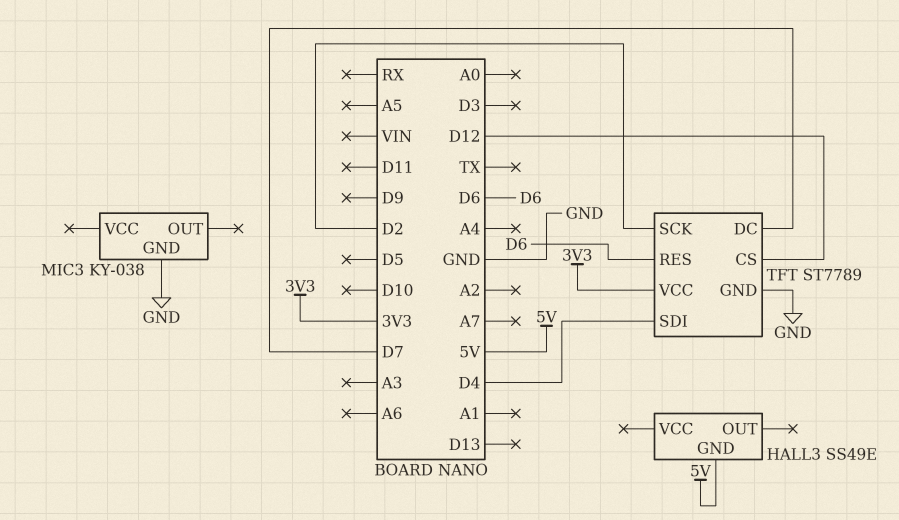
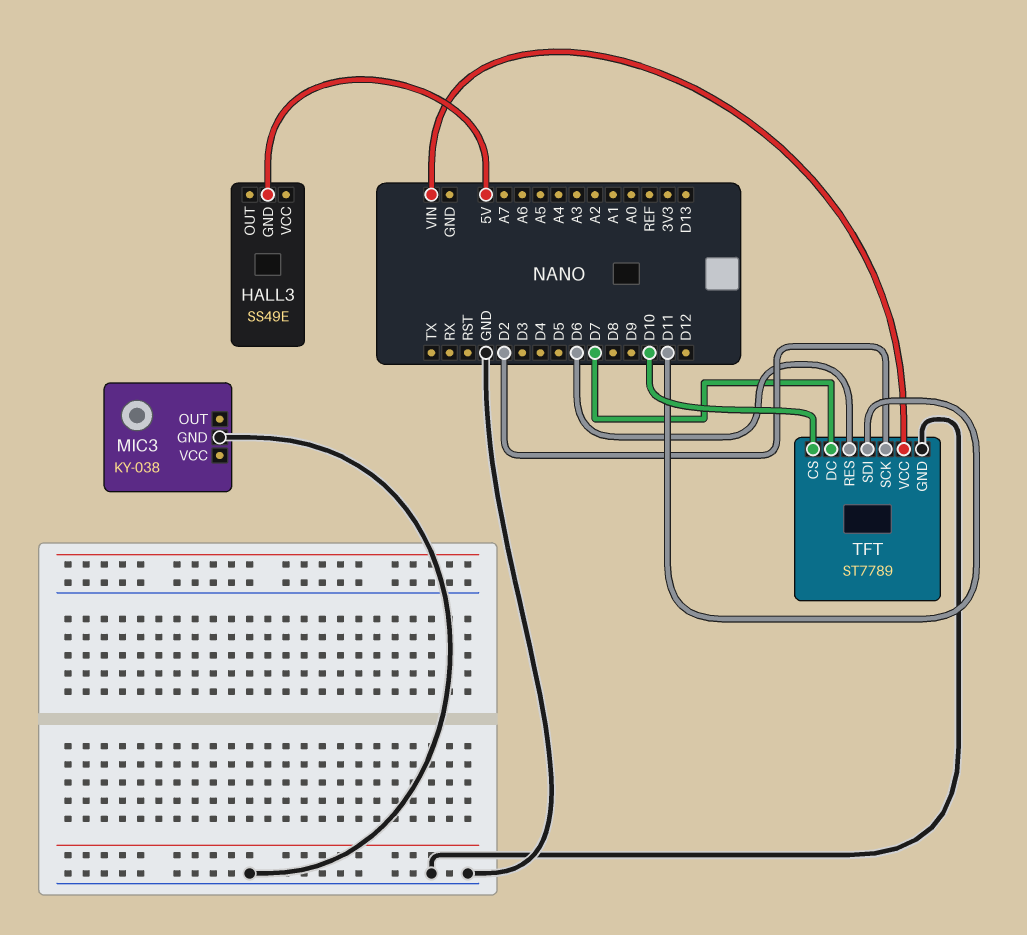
TFT pin CS: D12 -> D10
TFT pin SDI: D4 -> D11
TFT pin VCC: 3V3 -> VIN

